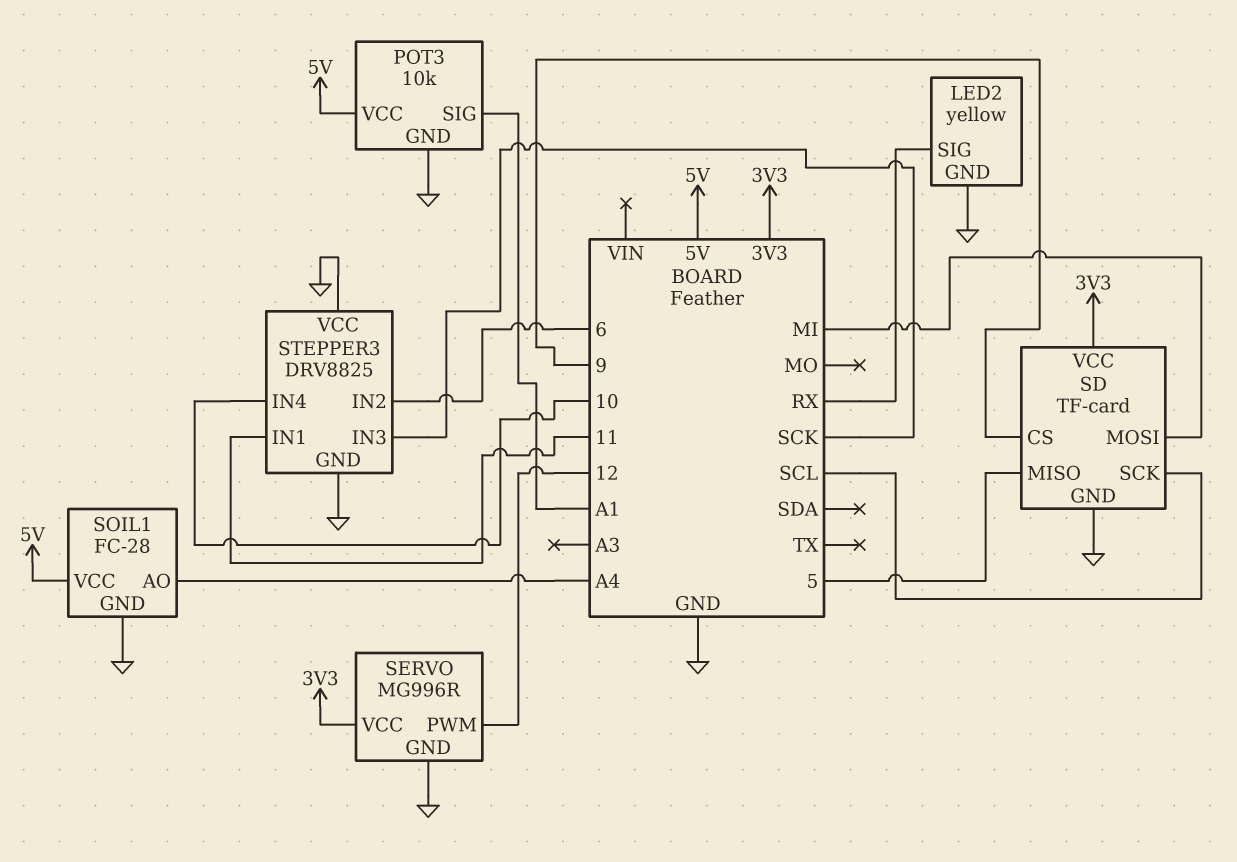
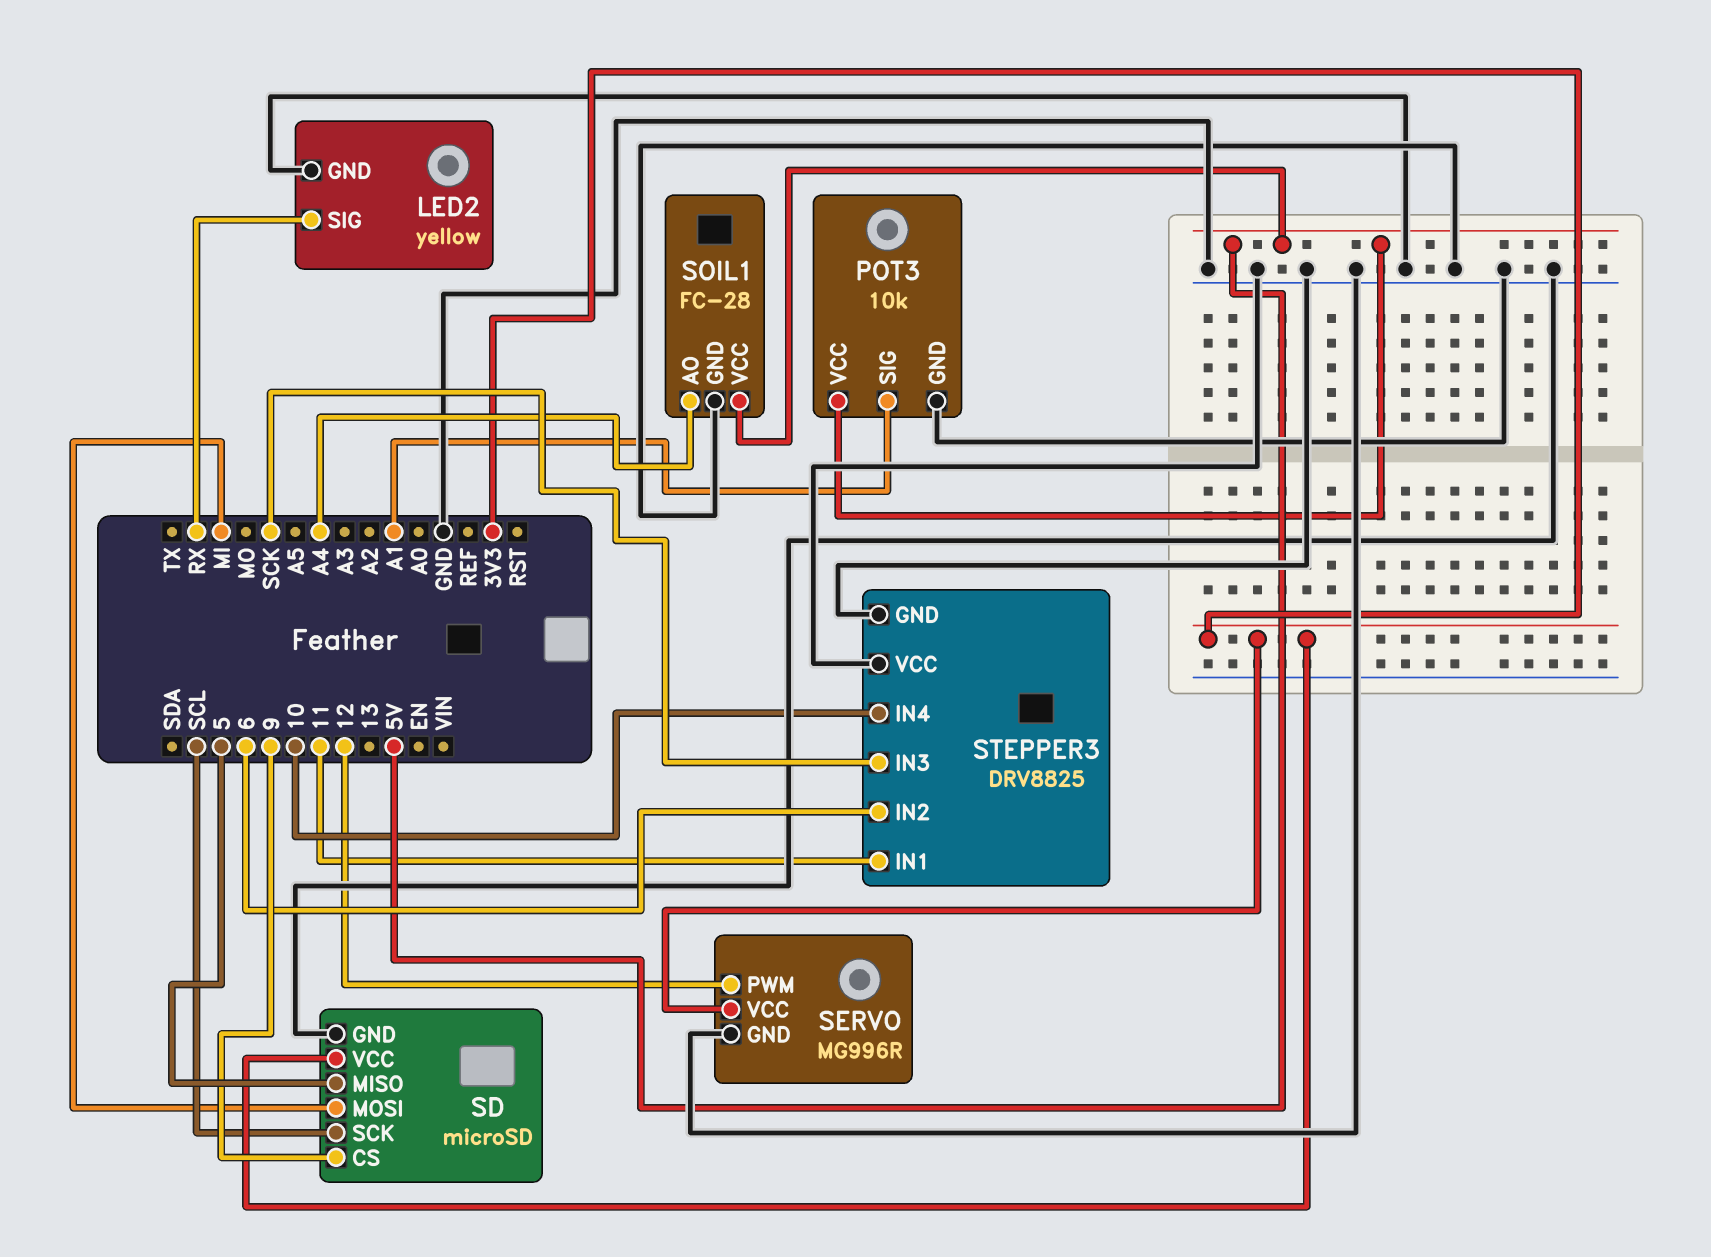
SD: TF-card -> microSD

